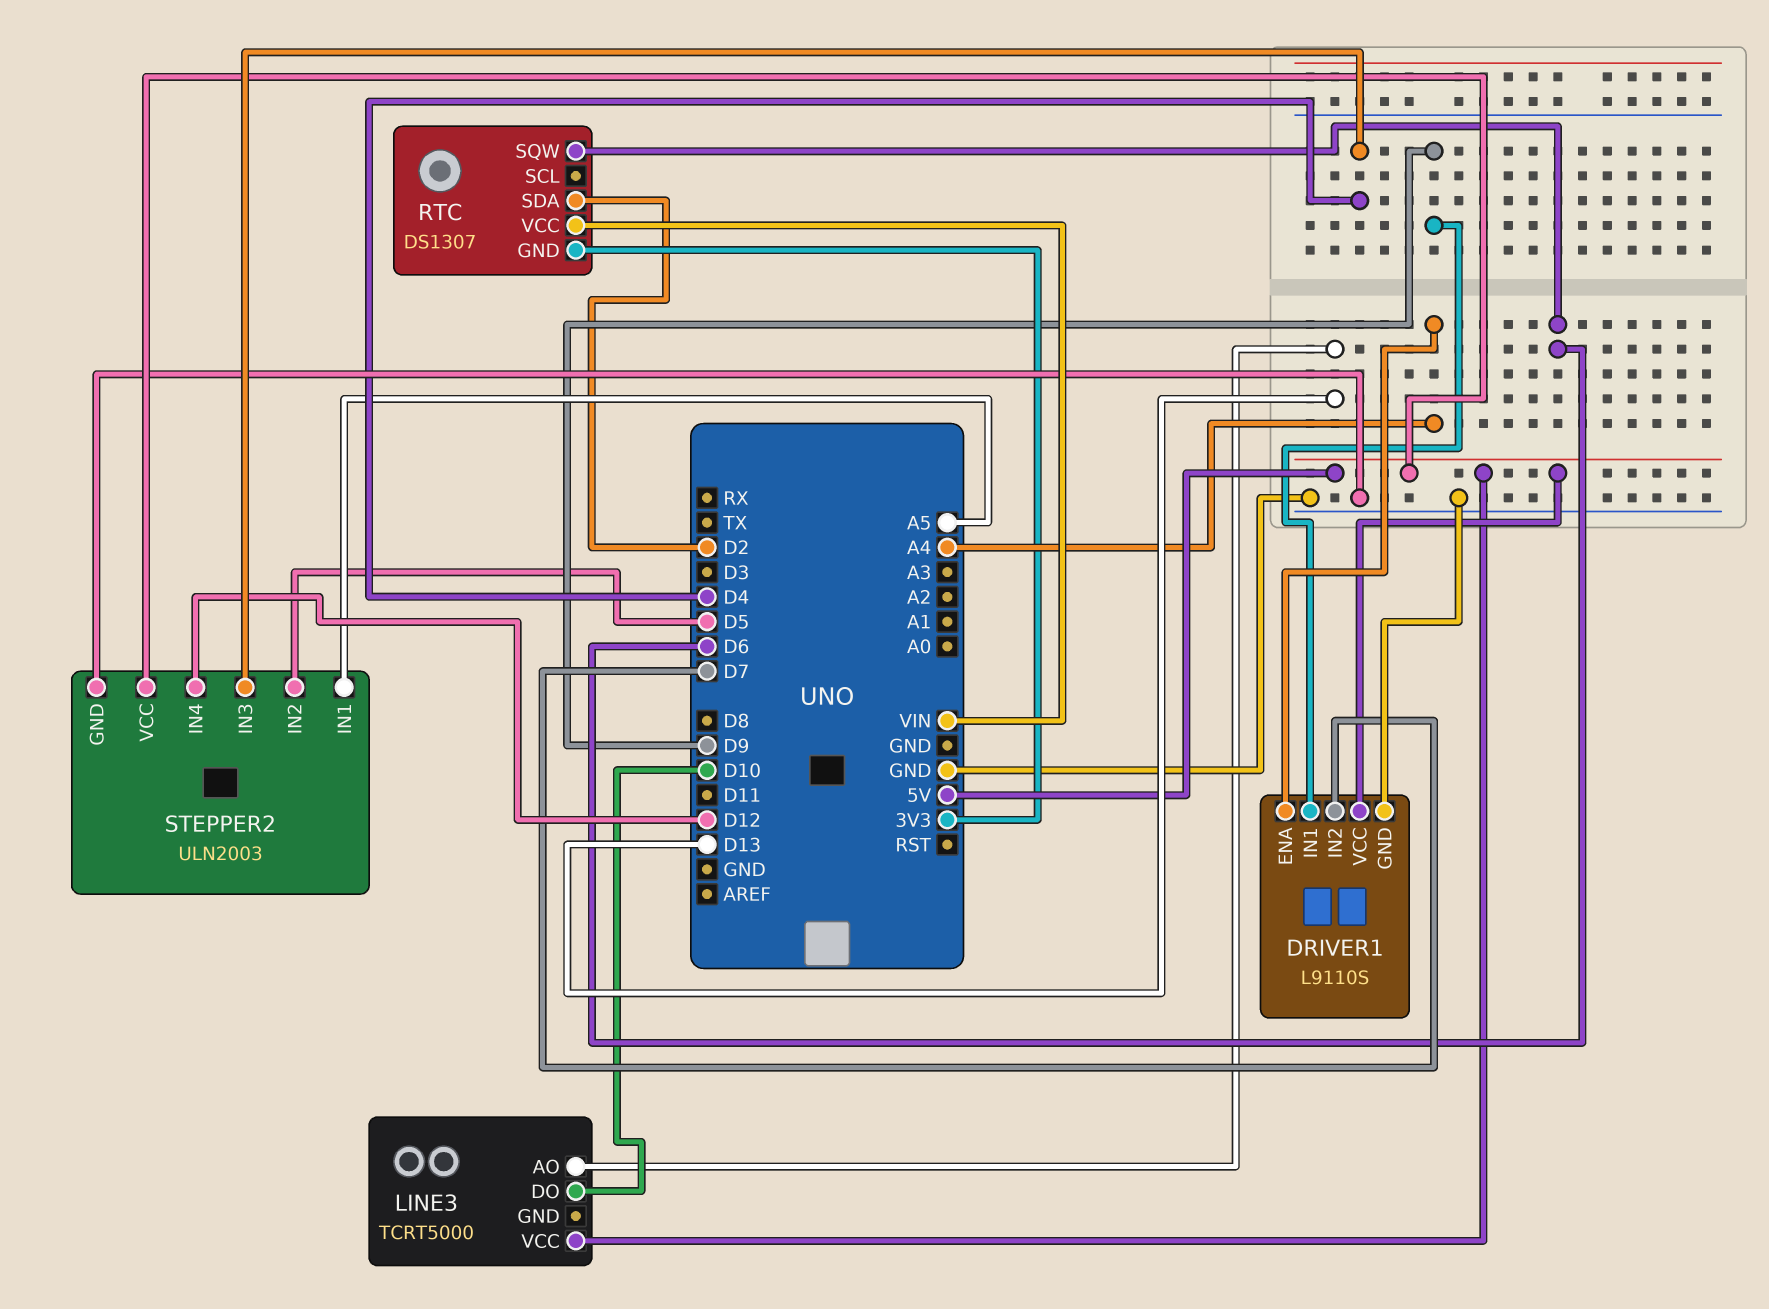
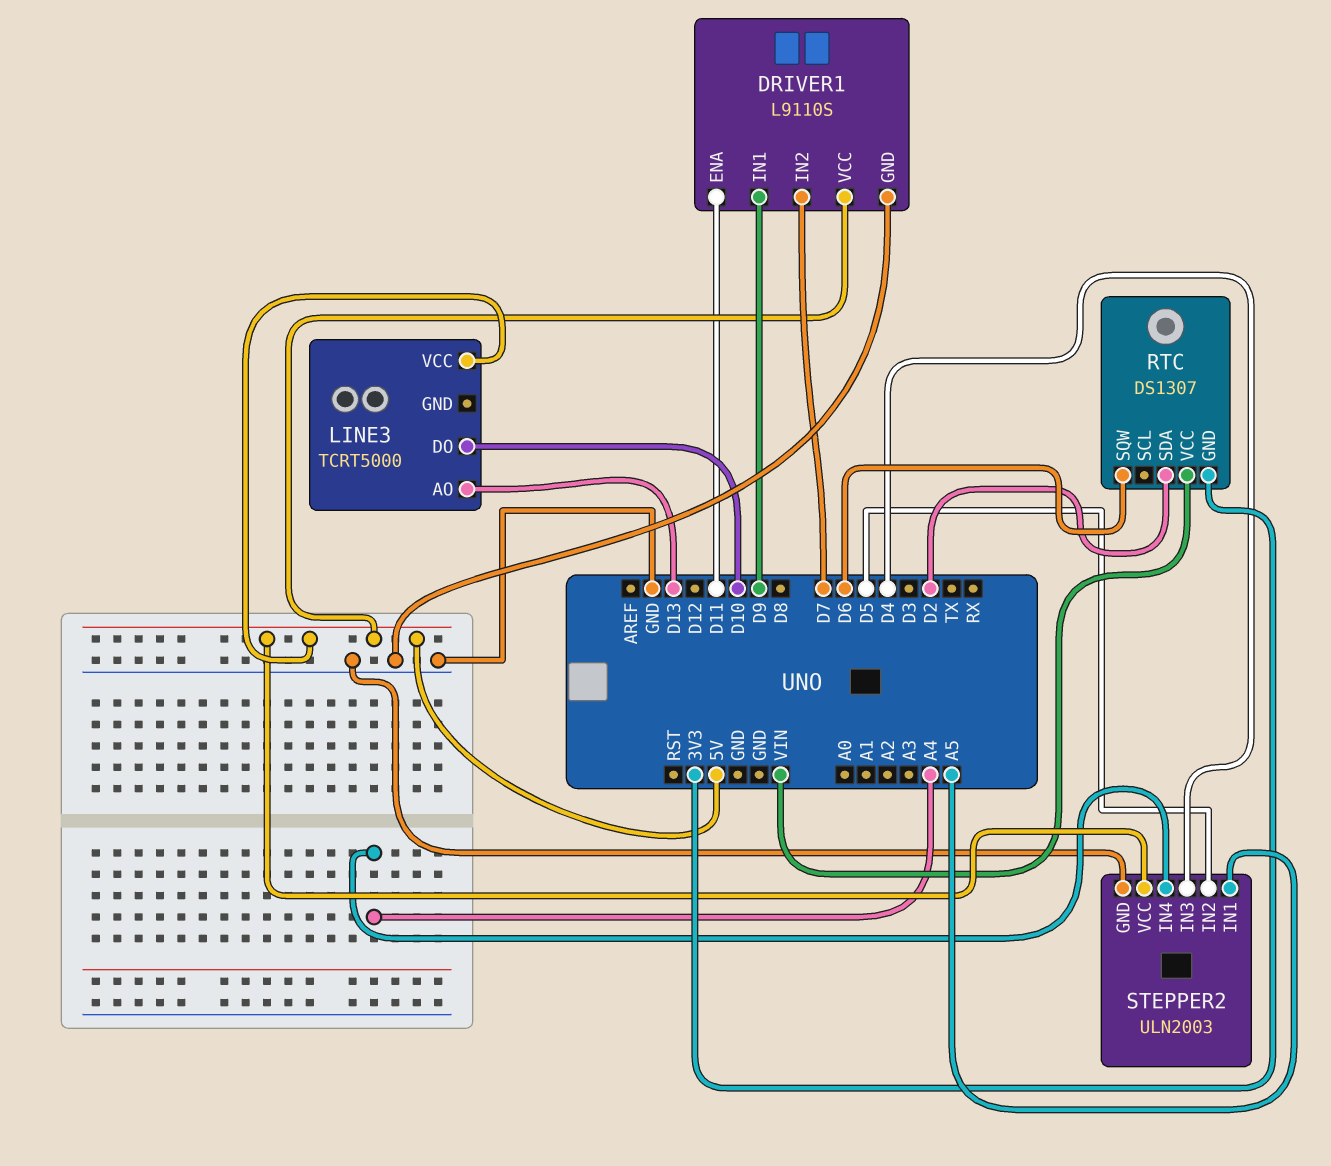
DRIVER1 pin ENA: A4 -> D11
STEPPER2 pin IN4: D12 -> A4

